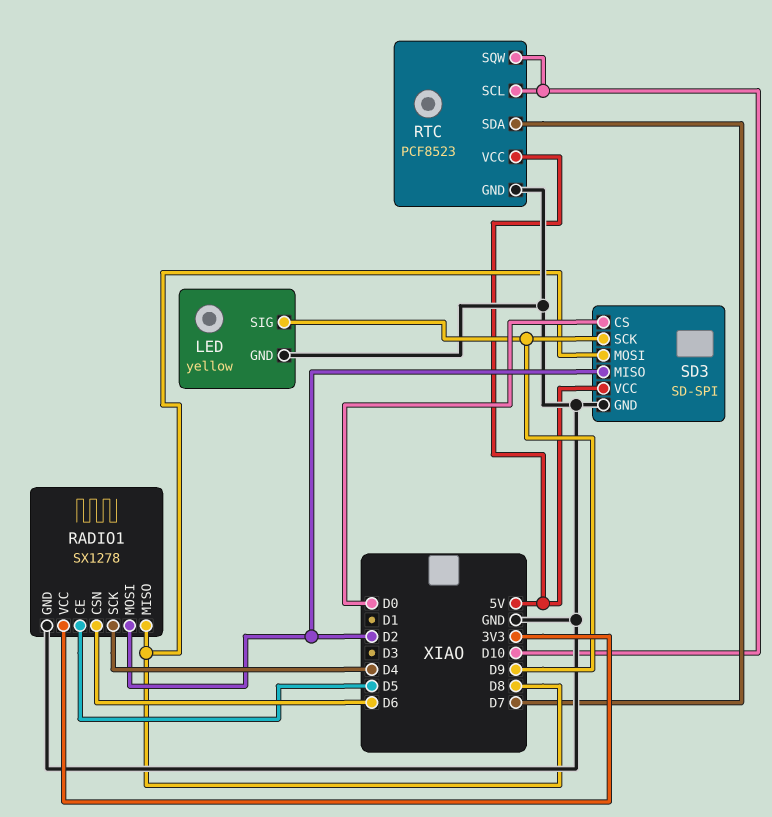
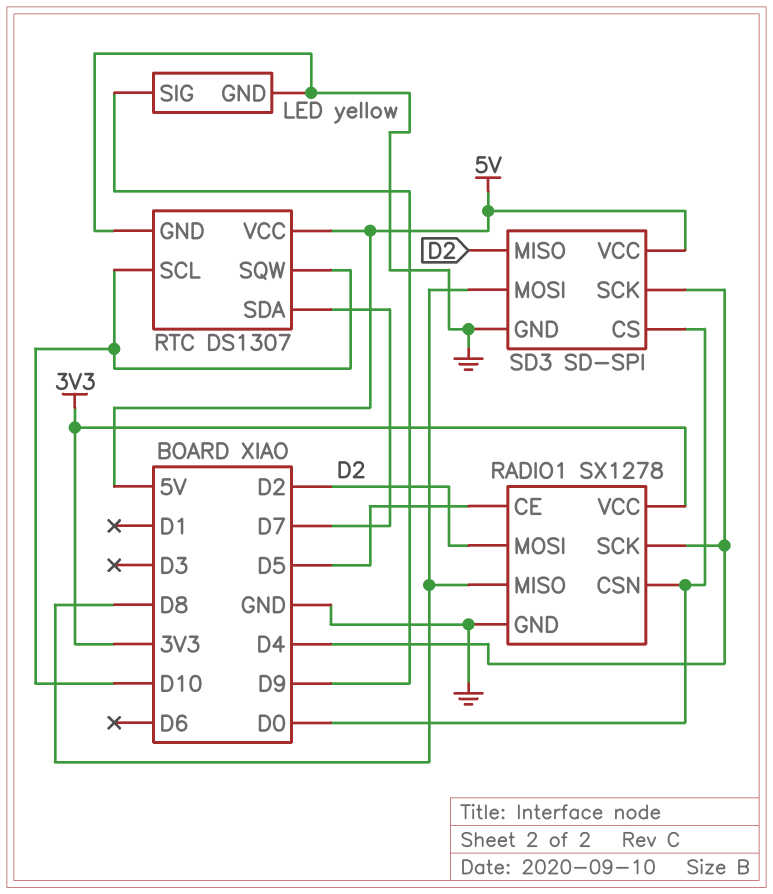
RADIO1 pin CSN: D6 -> D0
RTC: PCF8523 -> DS1307
SD3 pin SCK: D9 -> D4

